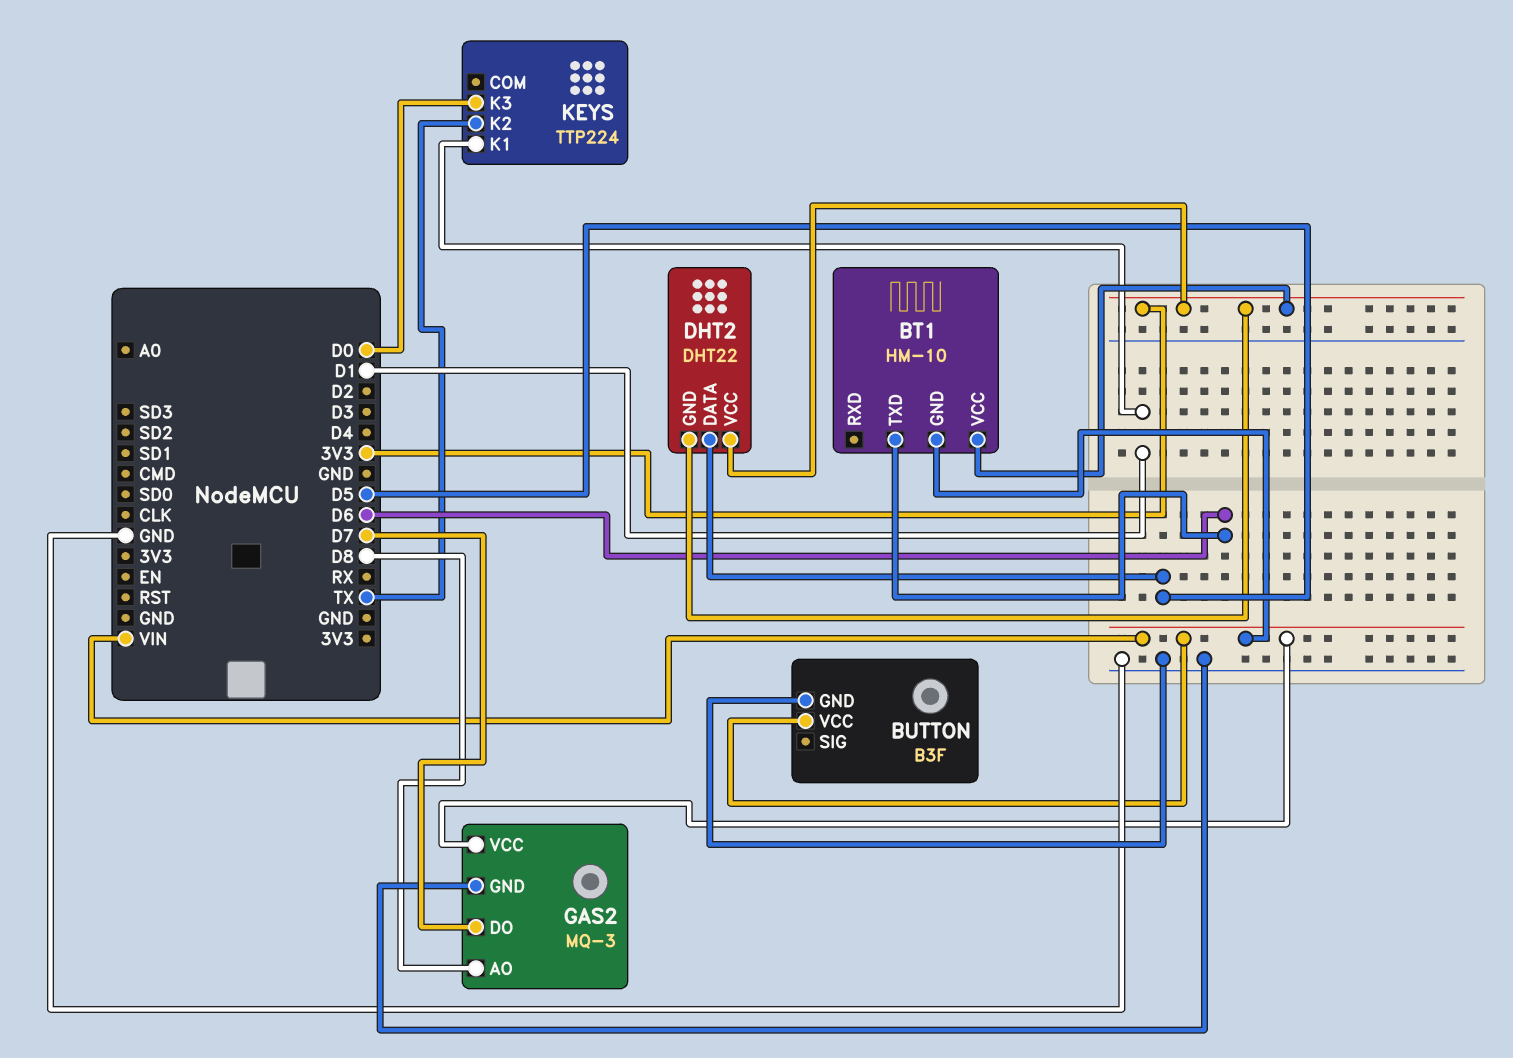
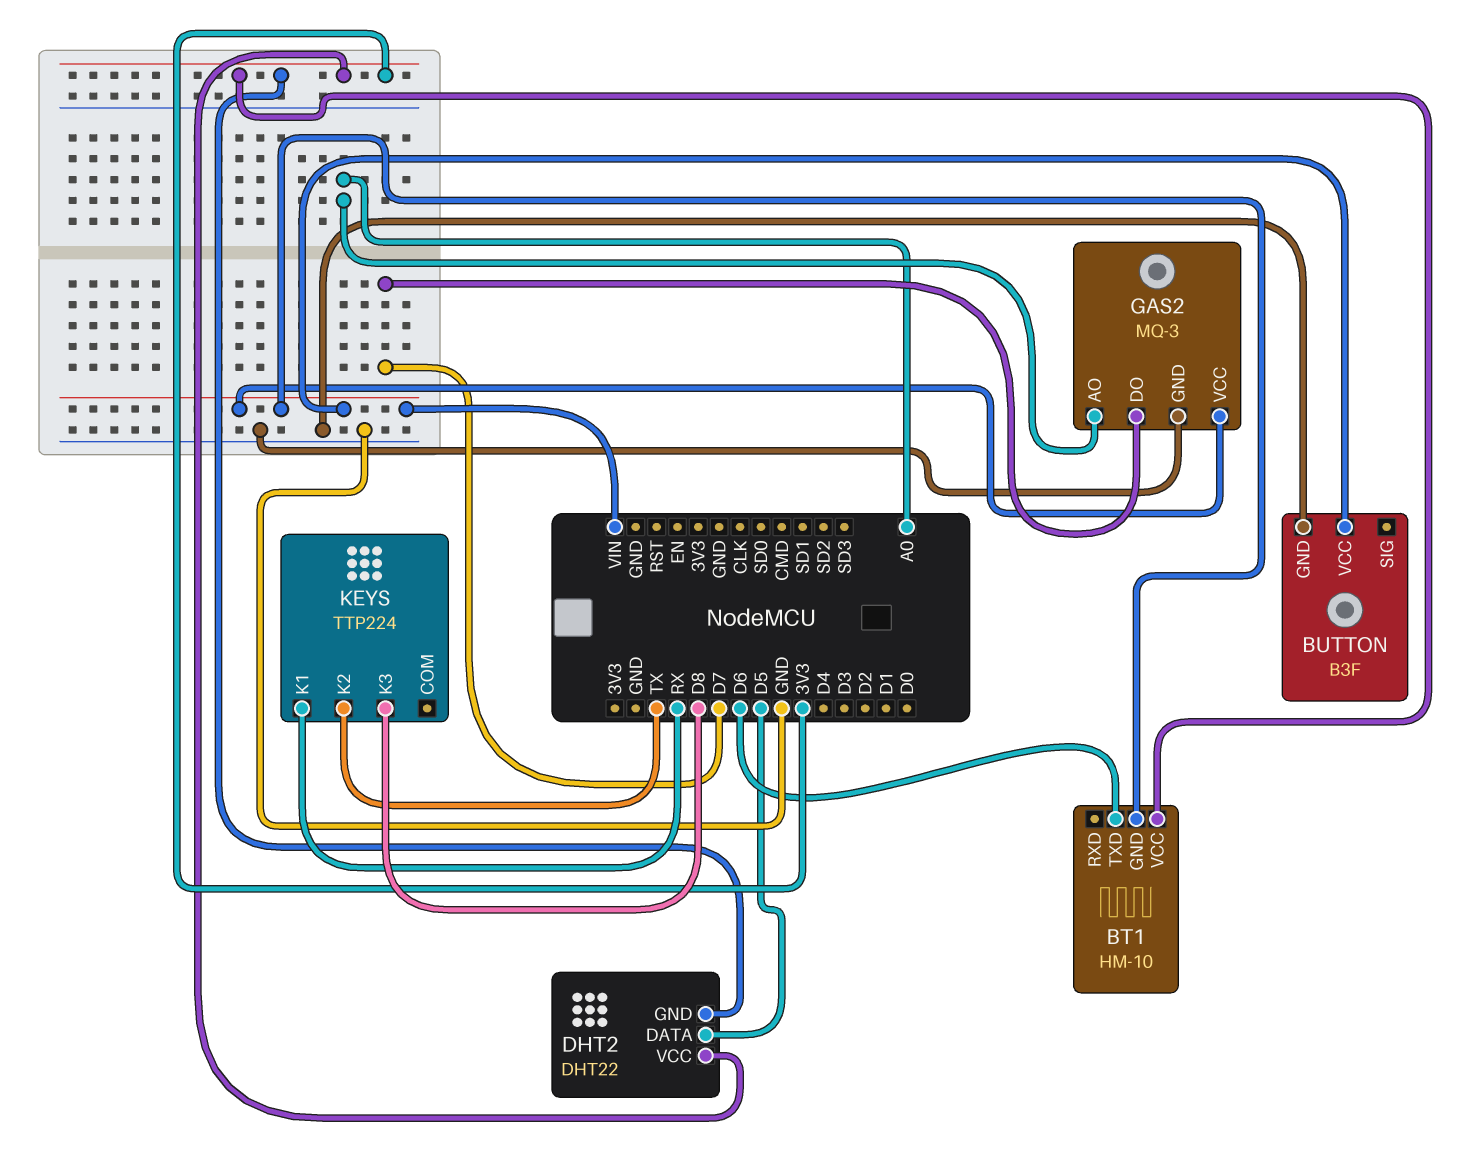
GAS2 pin AO: D8 -> A0
KEYS pin K1: D1 -> RX
KEYS pin K3: D0 -> D8

